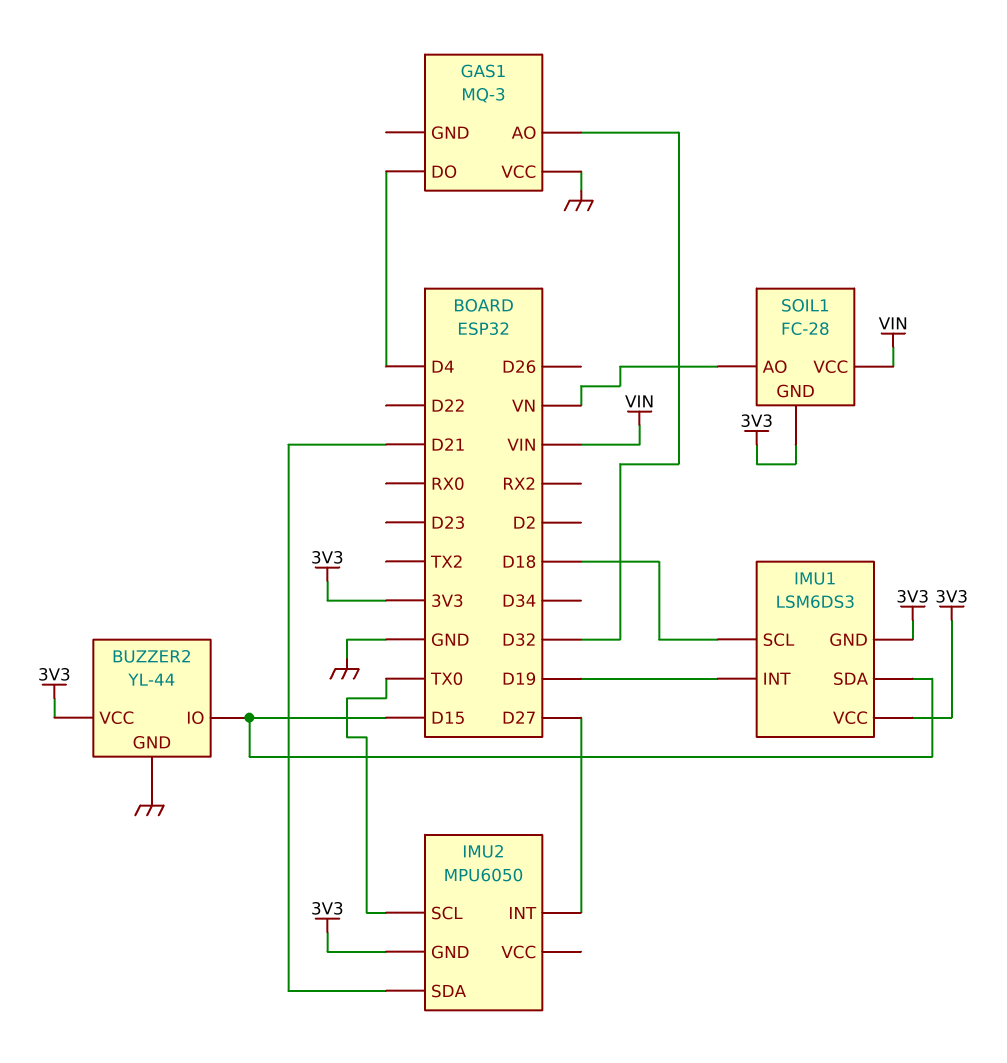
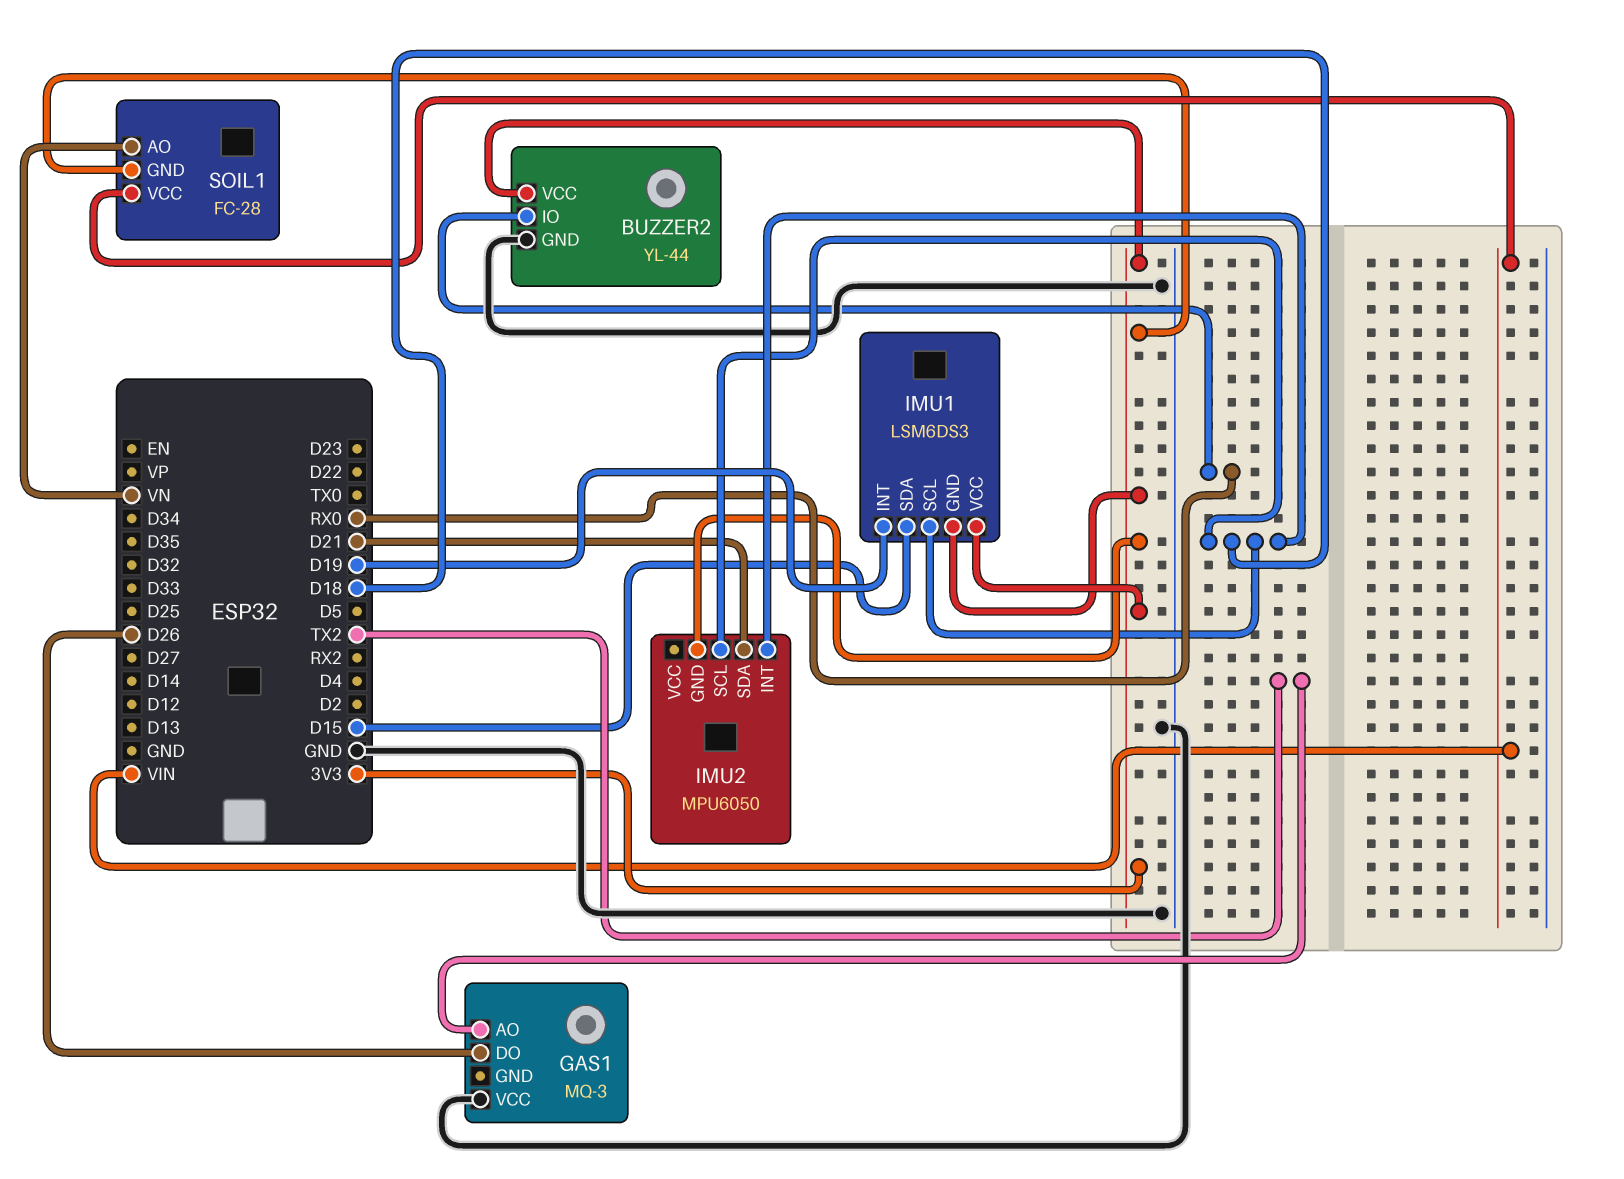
BUZZER2 pin IO: D15 -> RX0
GAS1 pin AO: D32 -> TX2
GAS1 pin DO: D4 -> D26
IMU2 pin INT: D27 -> D18
IMU2 pin SCL: TX0 -> D18

